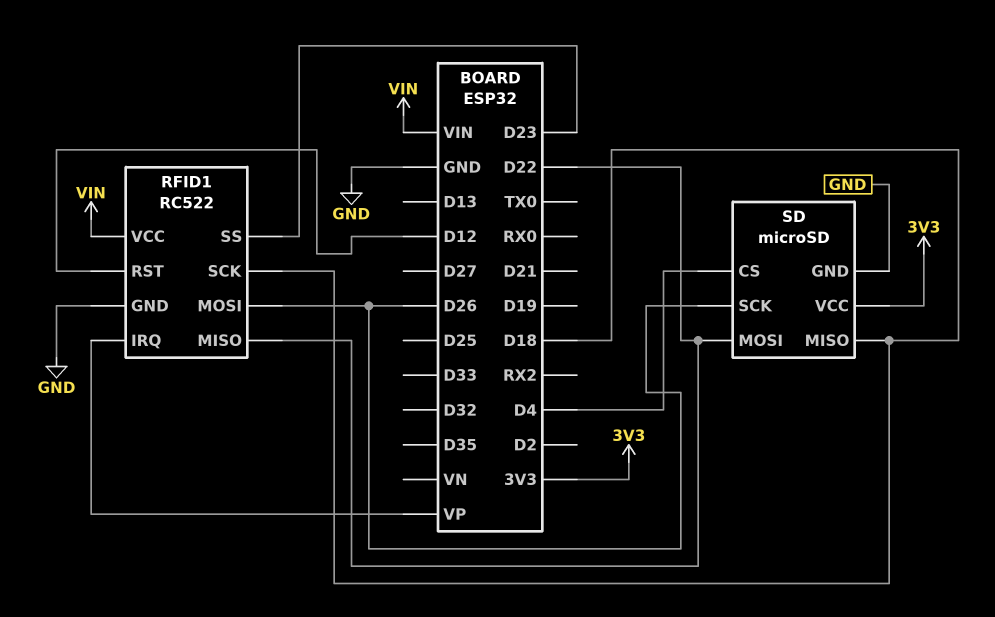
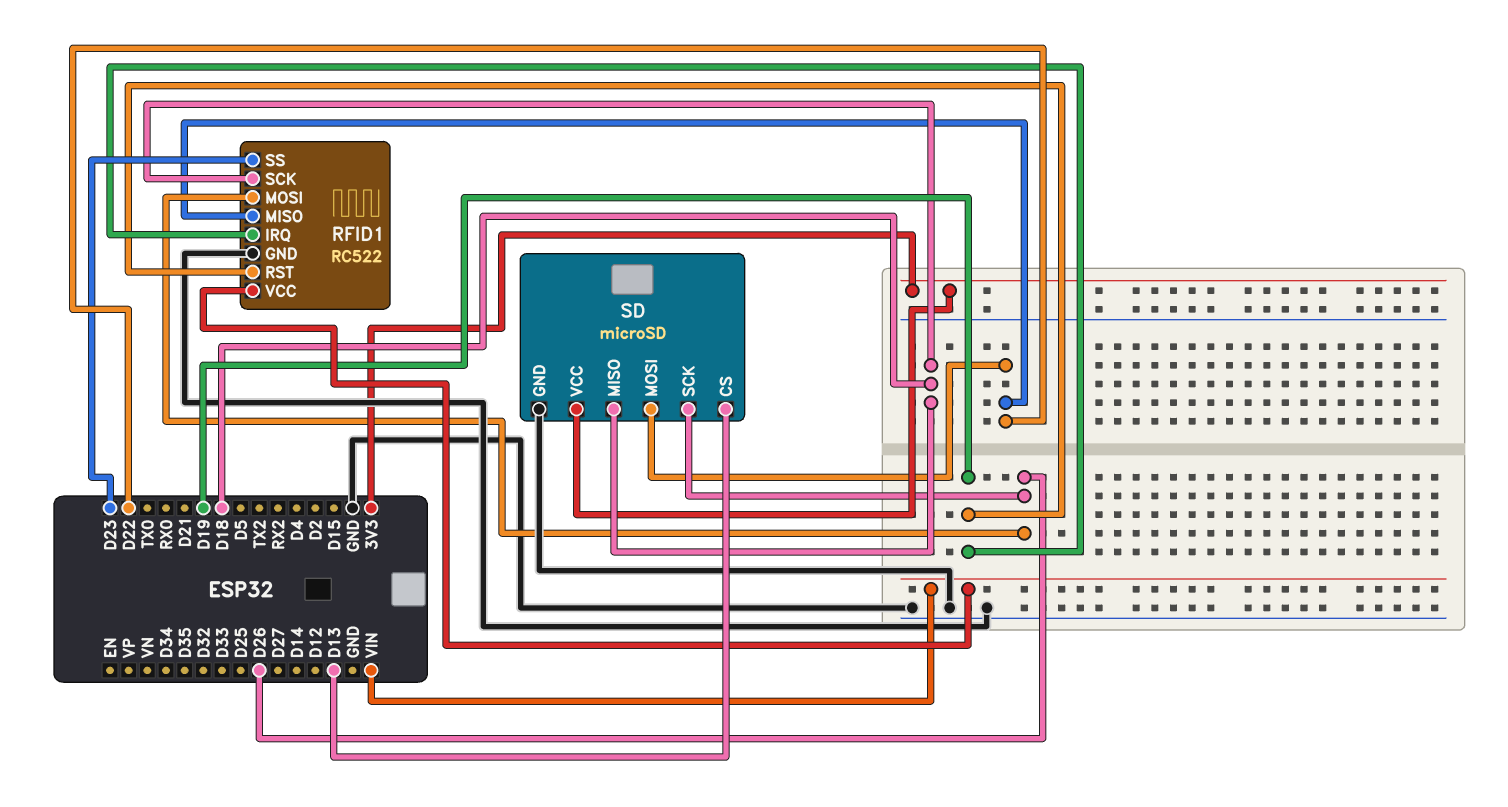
RFID1 pin IRQ: VP -> D19
RFID1 pin RST: D12 -> D19
SD pin CS: D4 -> D13

